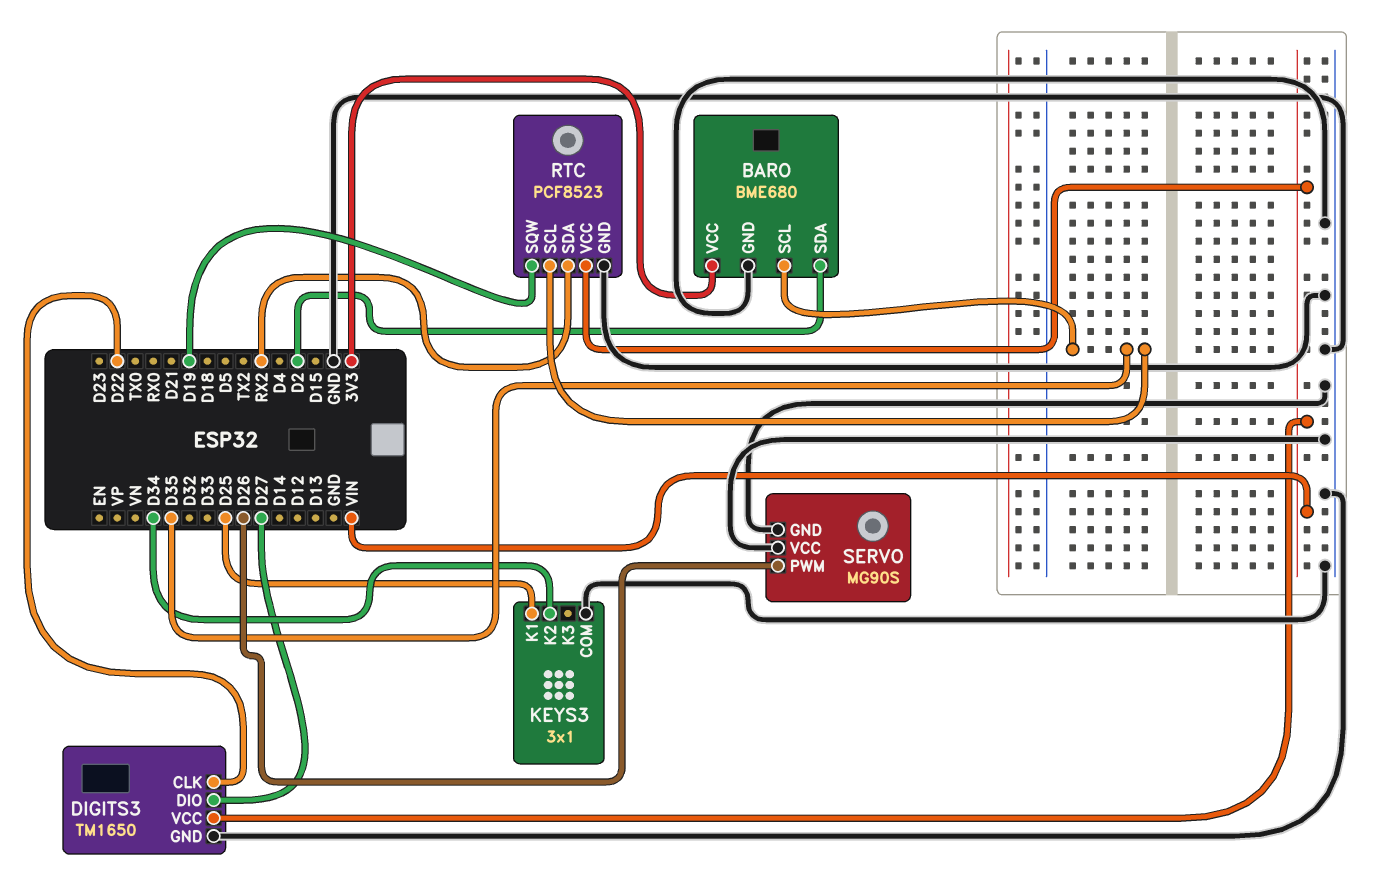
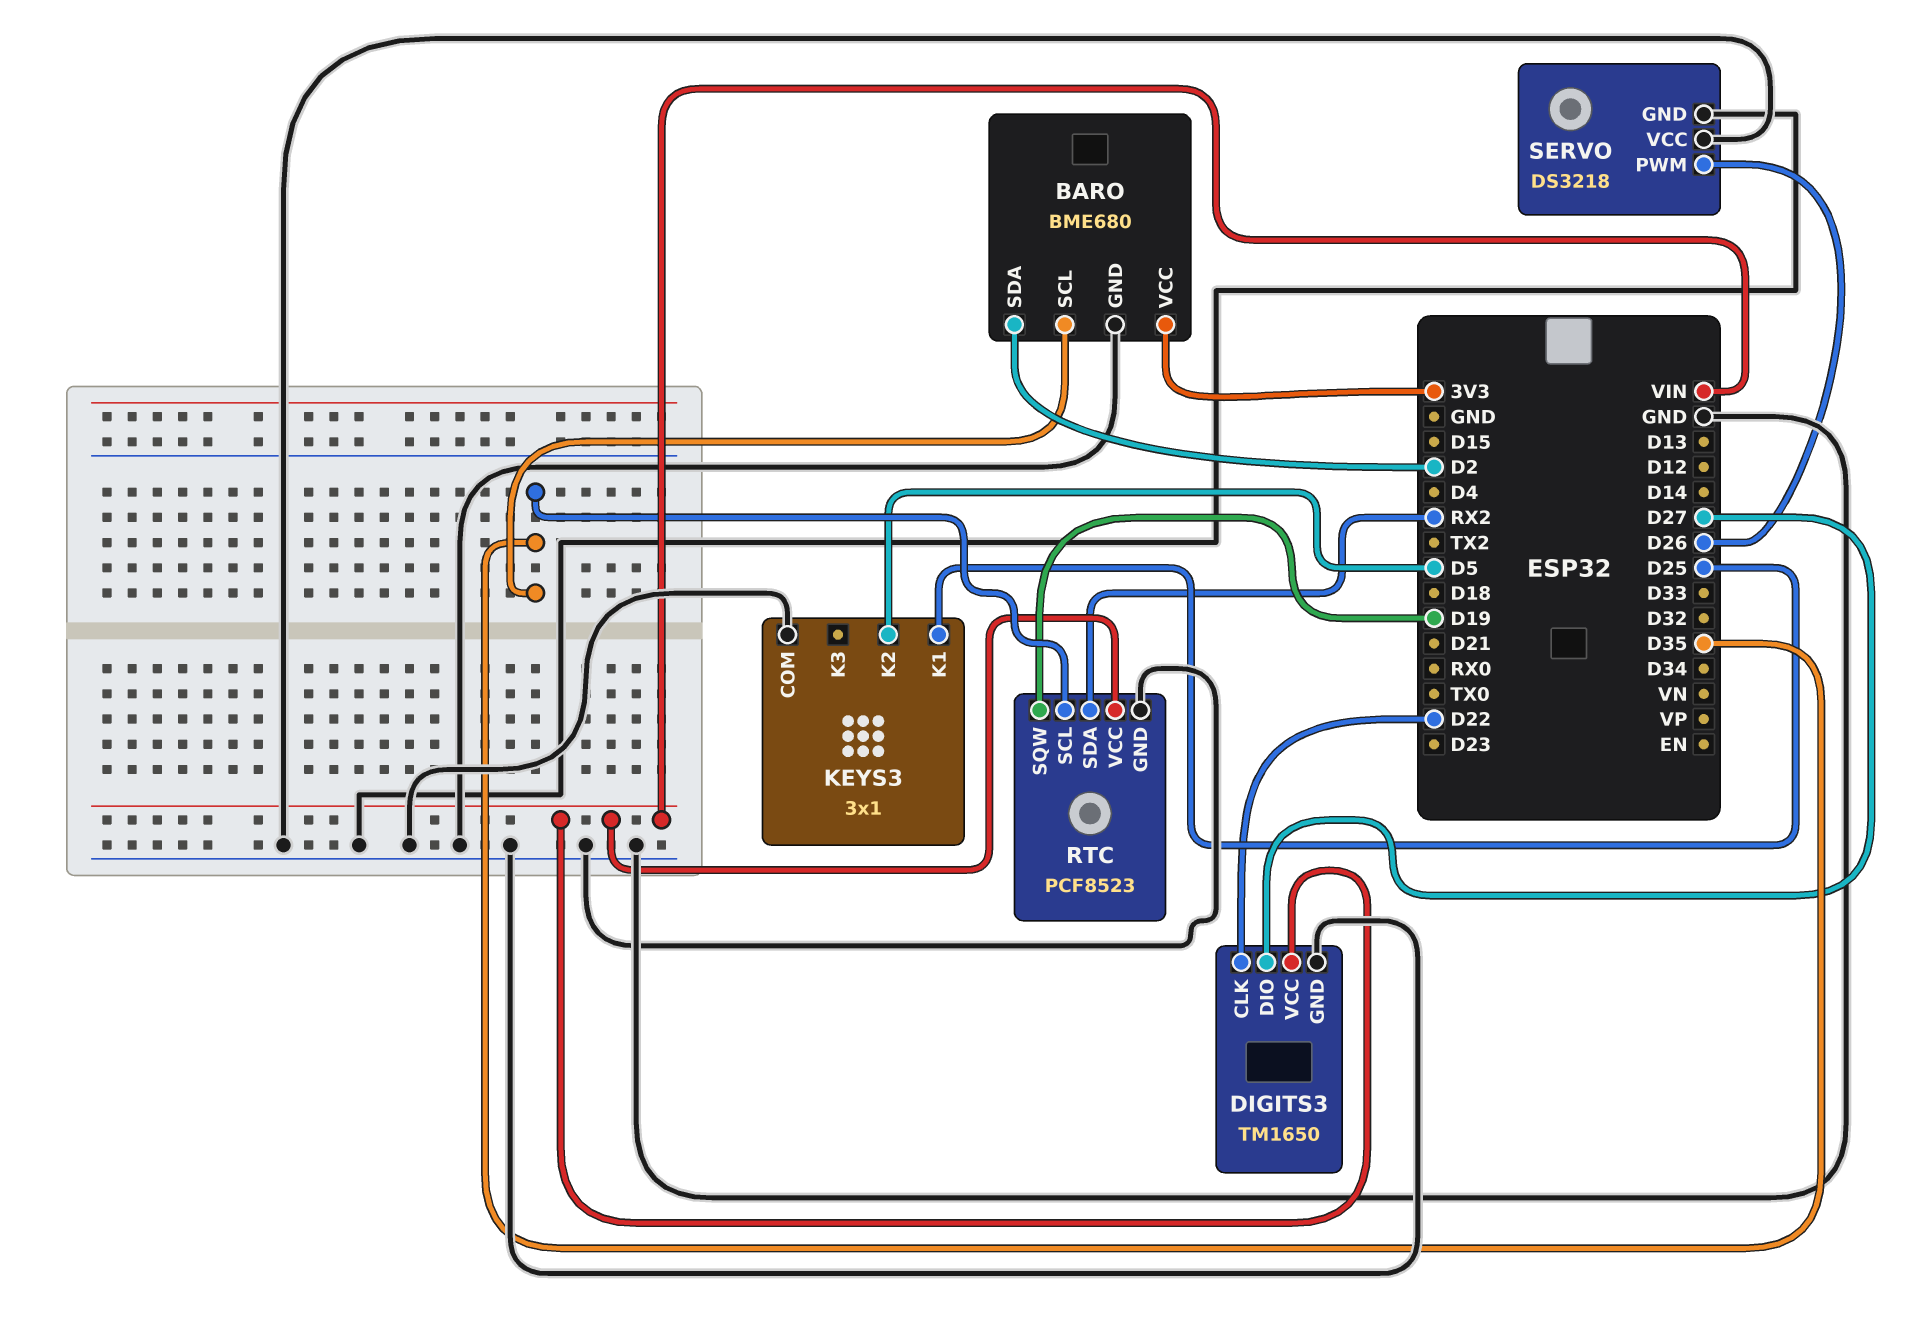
KEYS3 pin K2: D34 -> D5
SERVO: MG90S -> DS3218

